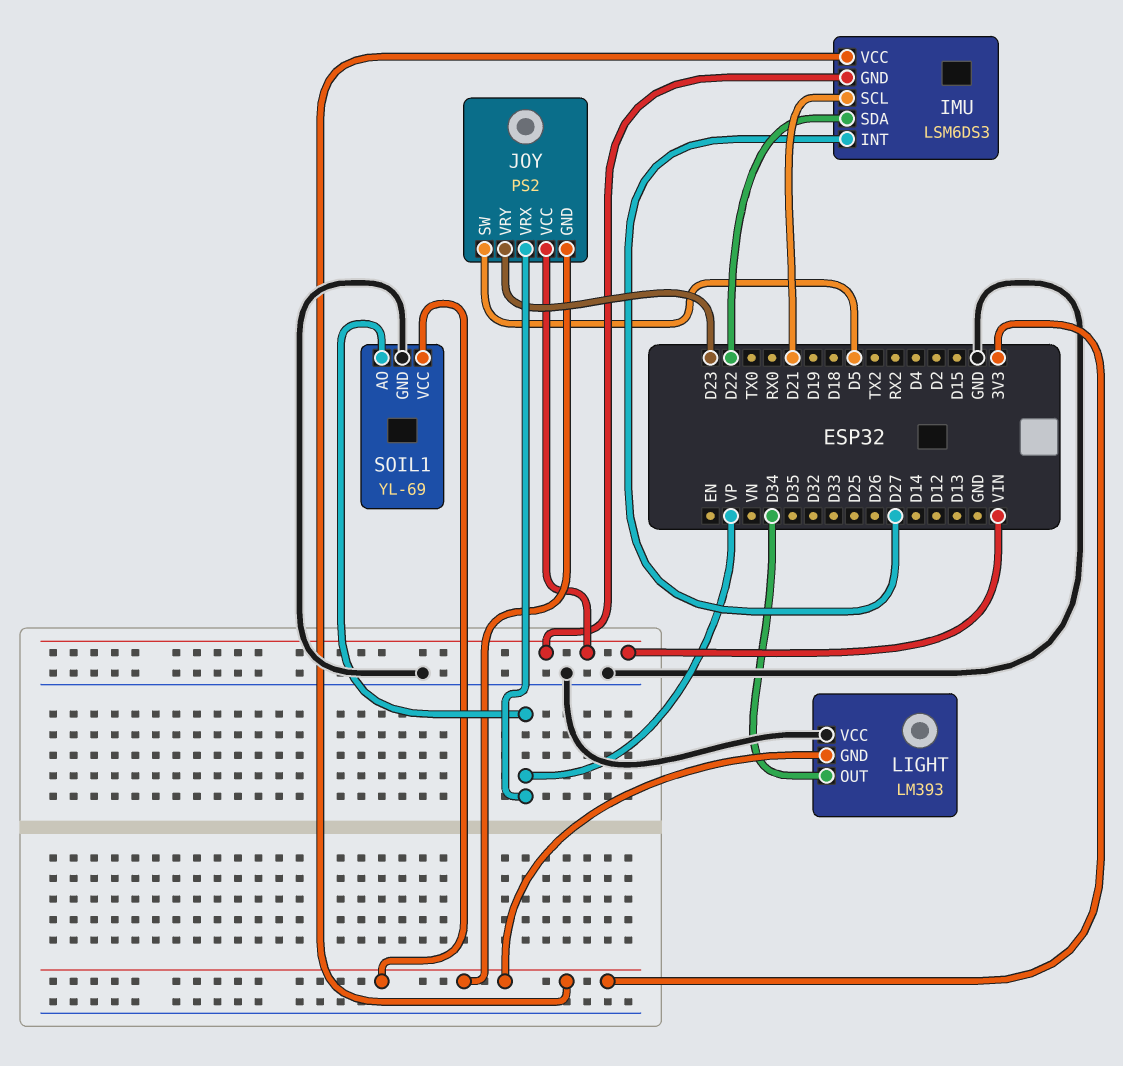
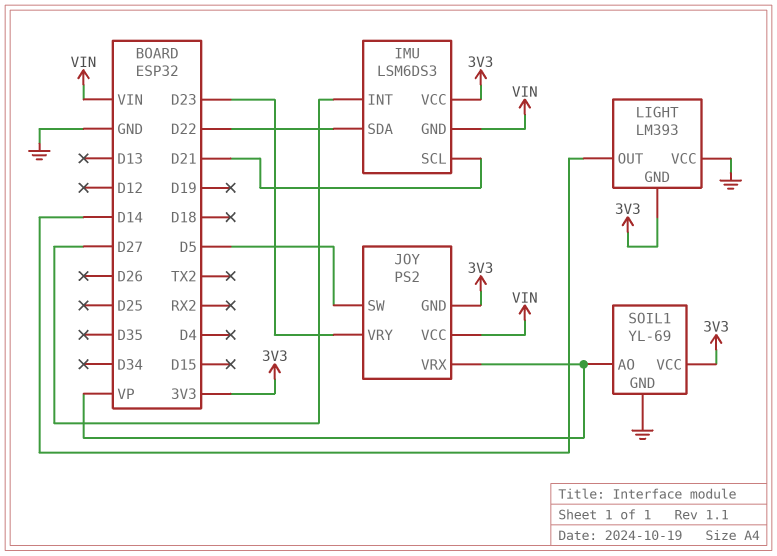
LIGHT pin OUT: D34 -> D14

